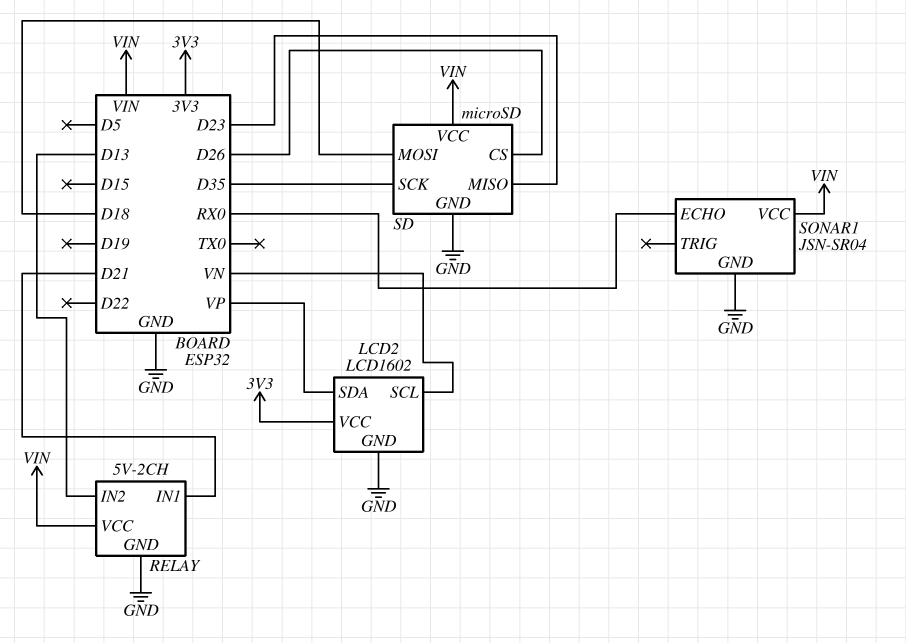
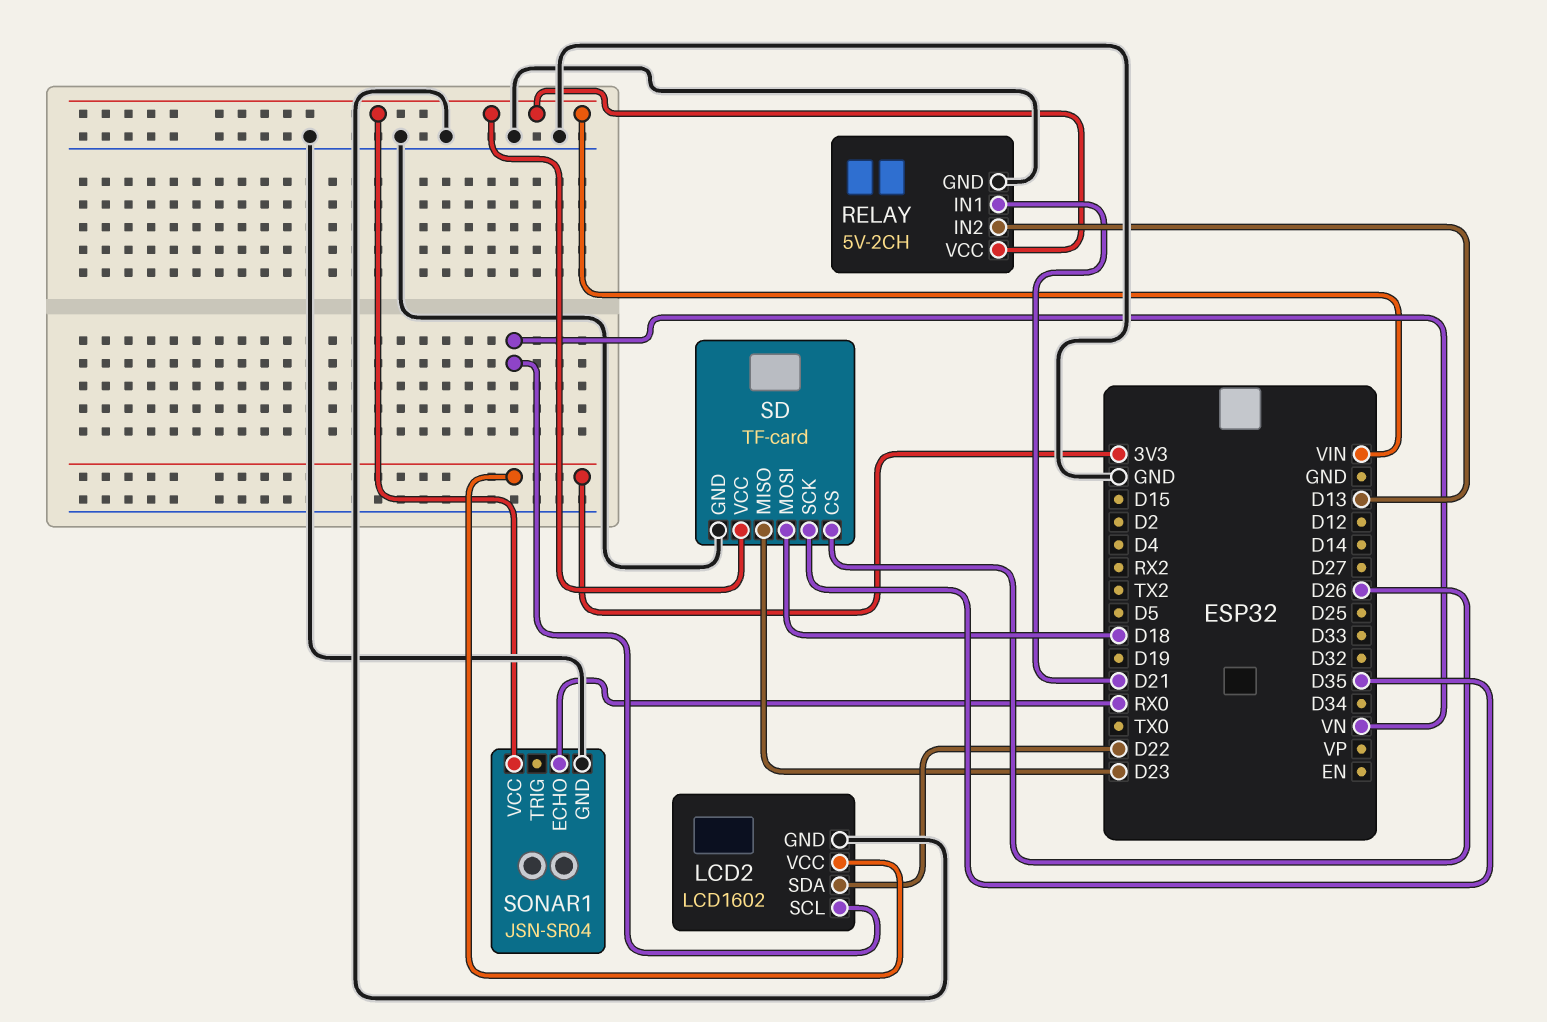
LCD2 pin SDA: VP -> D22
SD: microSD -> TF-card

